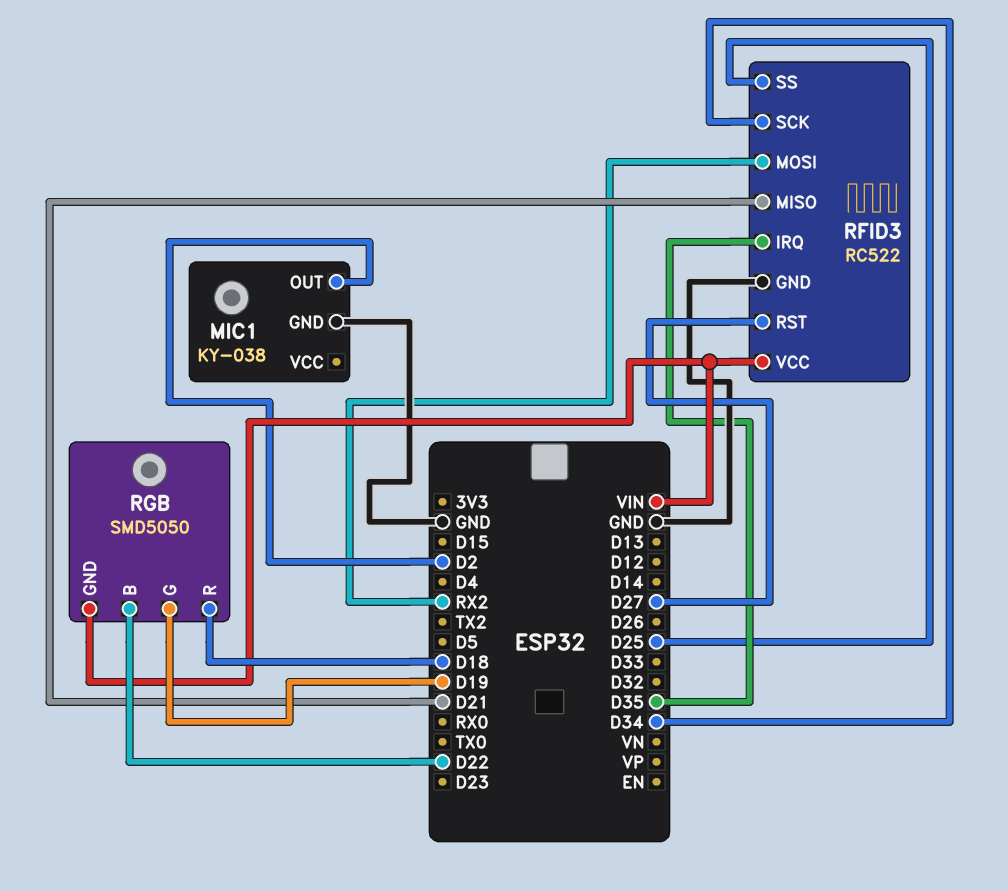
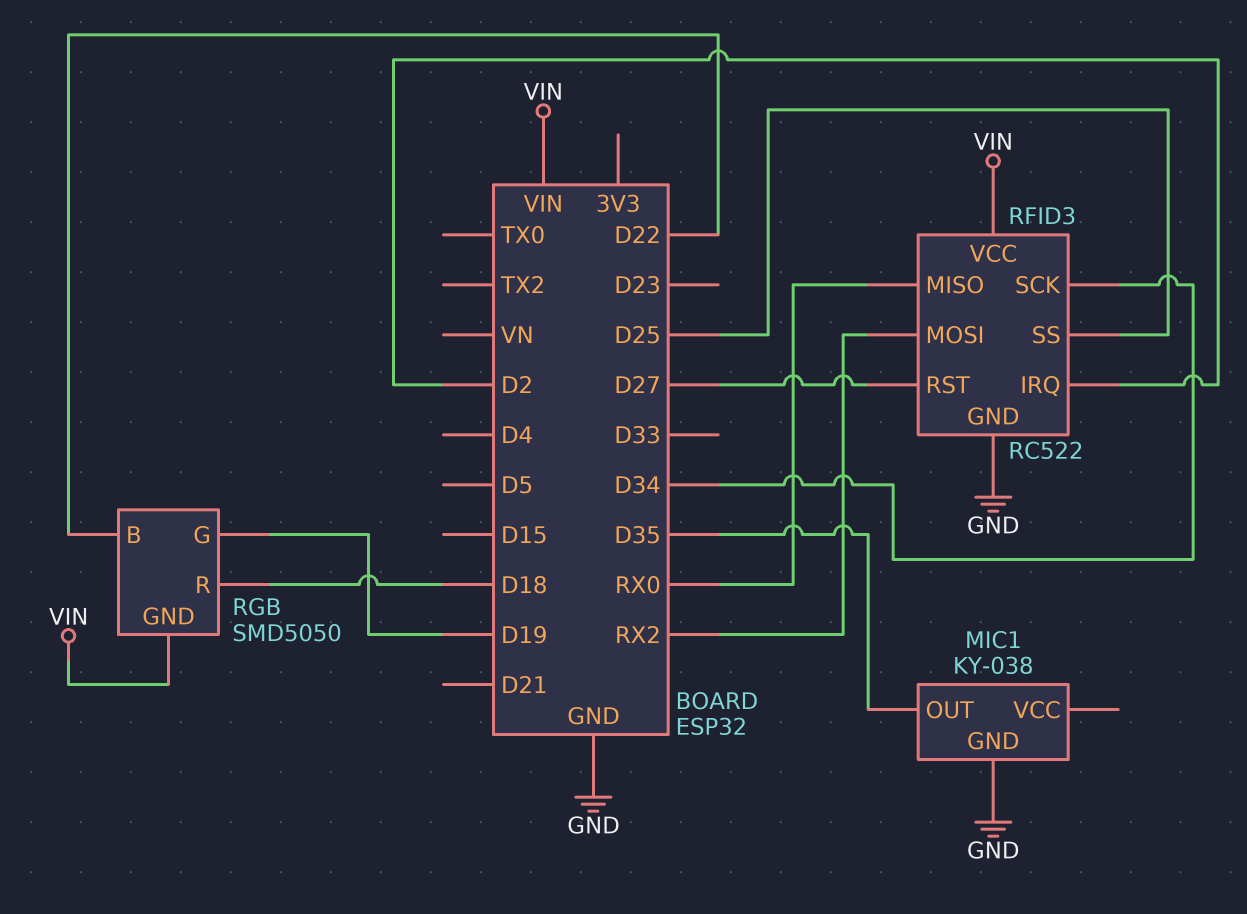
MIC1 pin OUT: D2 -> D35
RFID3 pin IRQ: D35 -> D2
RFID3 pin MISO: D21 -> RX0

